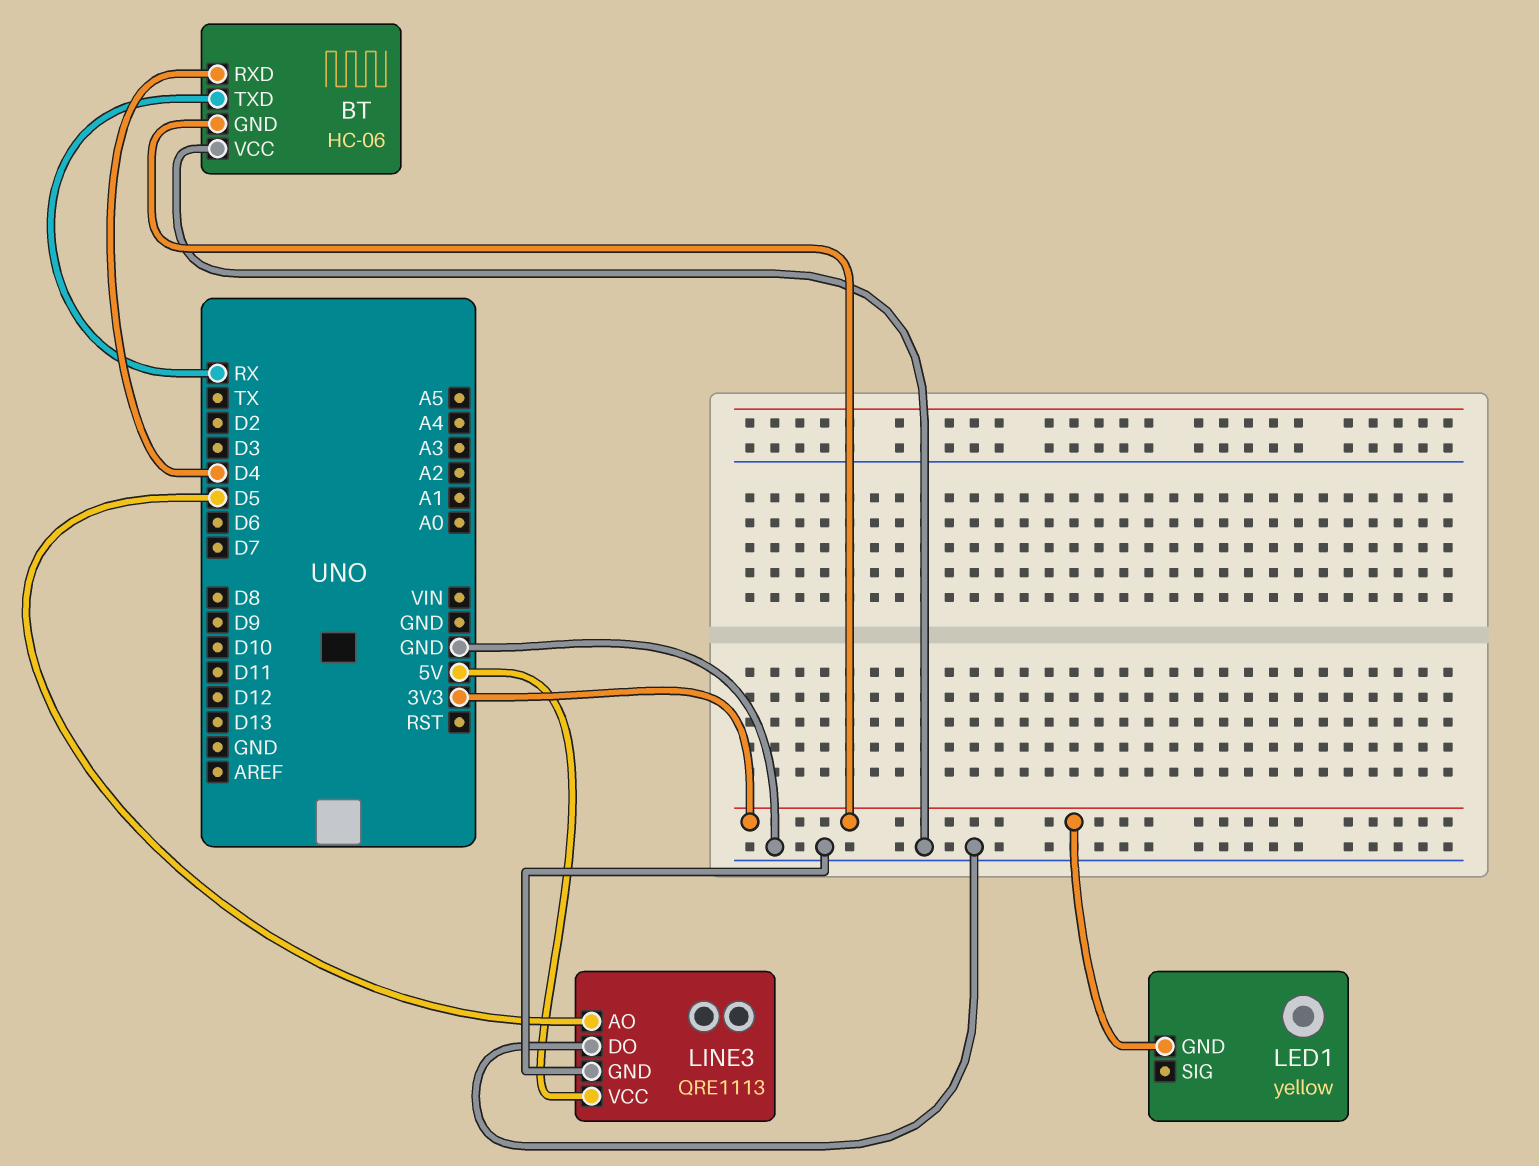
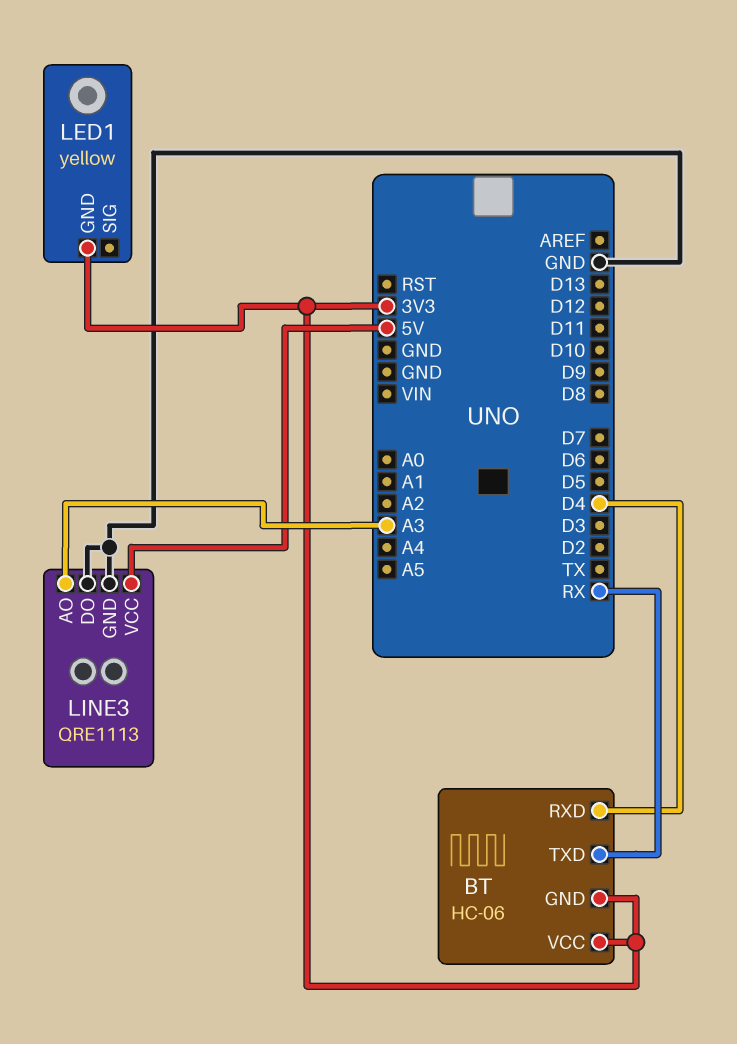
BT pin VCC: GND -> 3V3
LINE3 pin AO: D5 -> A3

